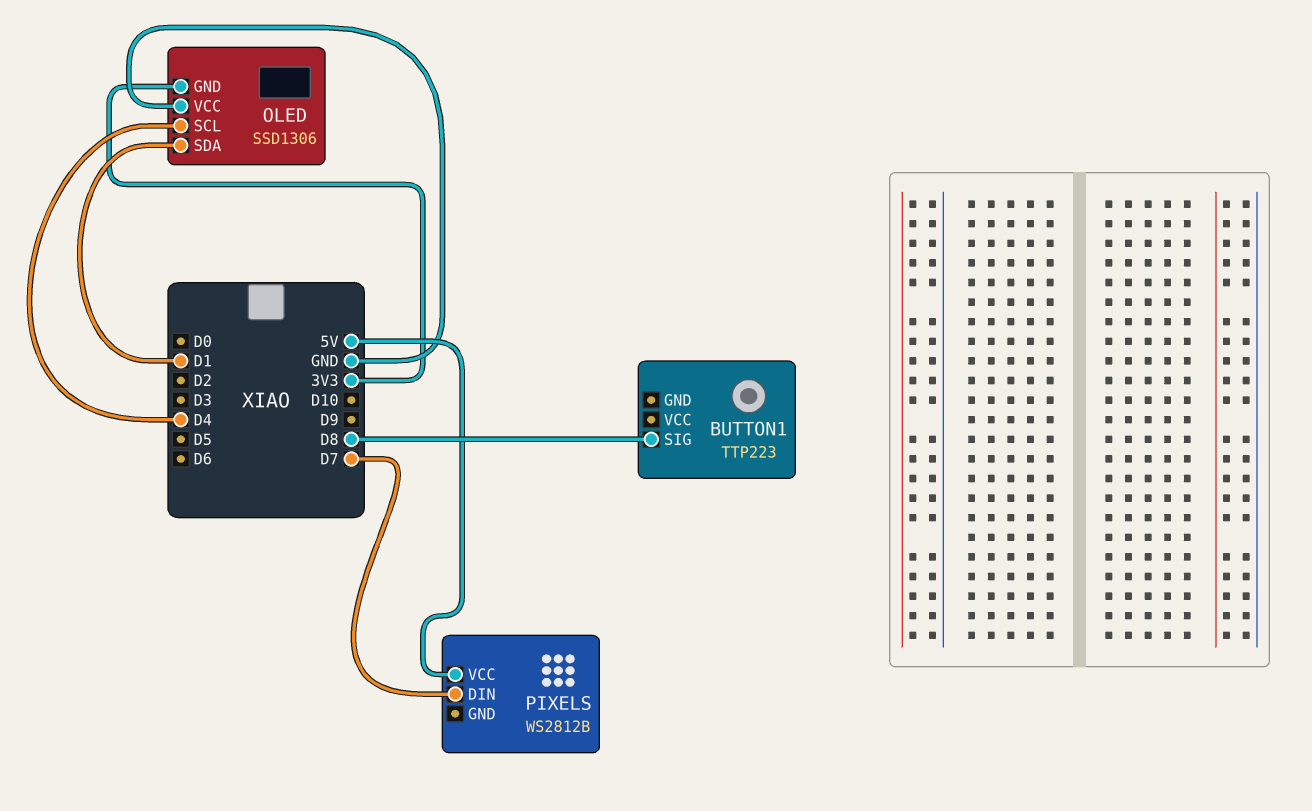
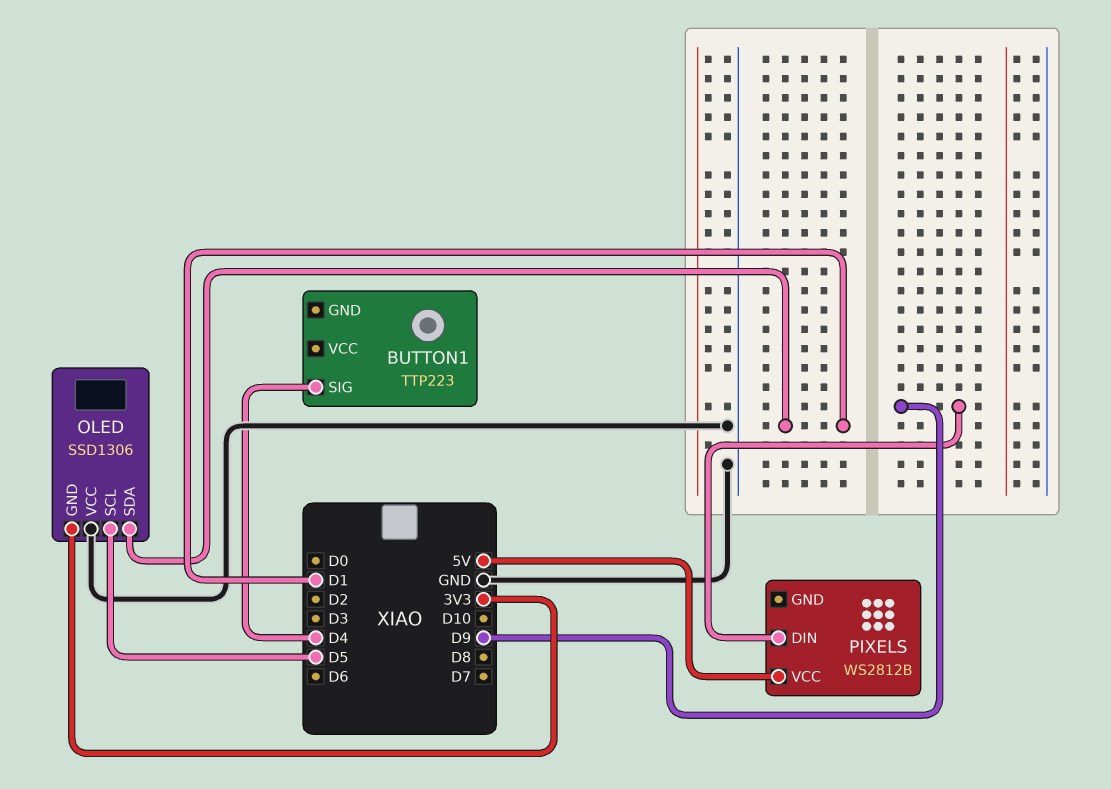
BUTTON1 pin SIG: D8 -> D4
OLED pin SCL: D4 -> D5
PIXELS pin DIN: D7 -> D9

